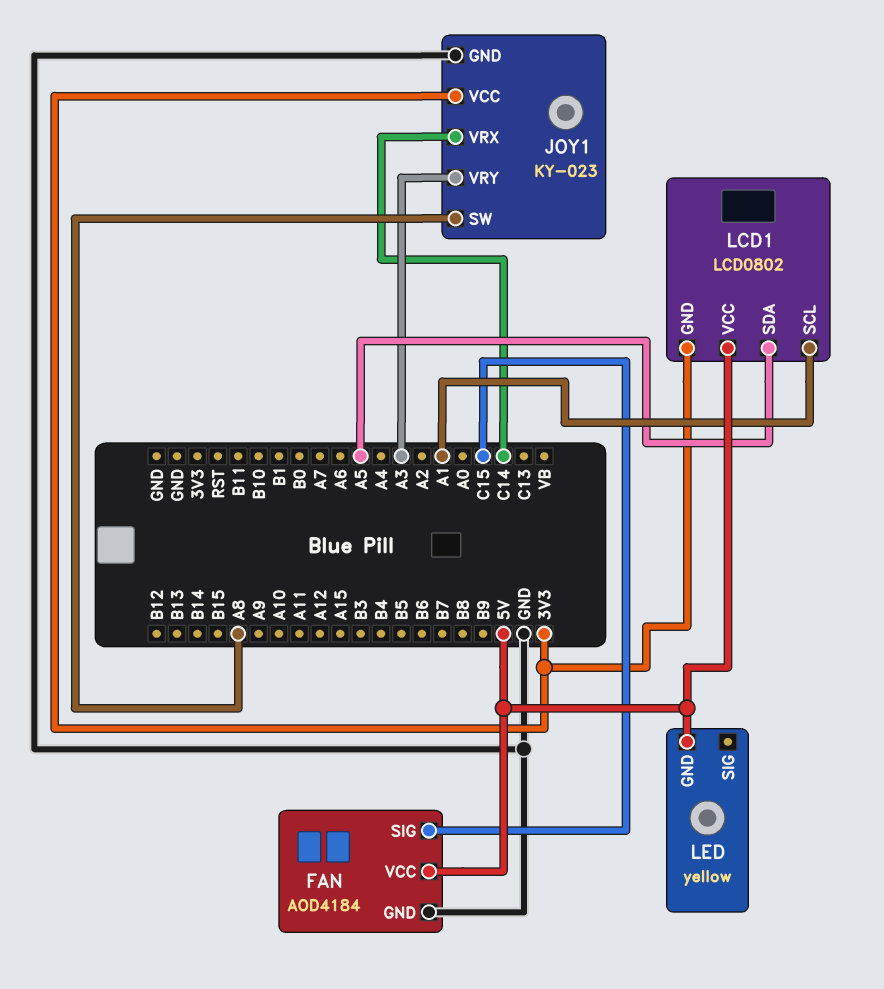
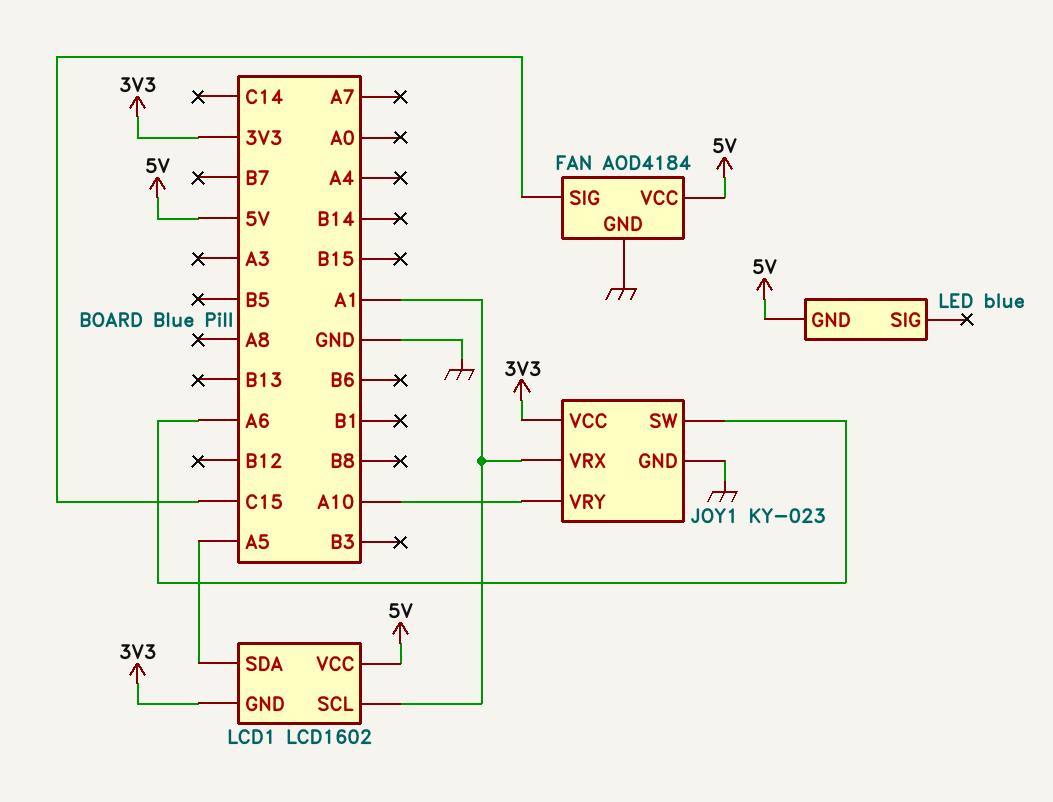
JOY1 pin SW: A8 -> A6
JOY1 pin VRX: C14 -> A1
JOY1 pin VRY: A3 -> A10
LCD1: LCD0802 -> LCD1602
LED: yellow -> blue

